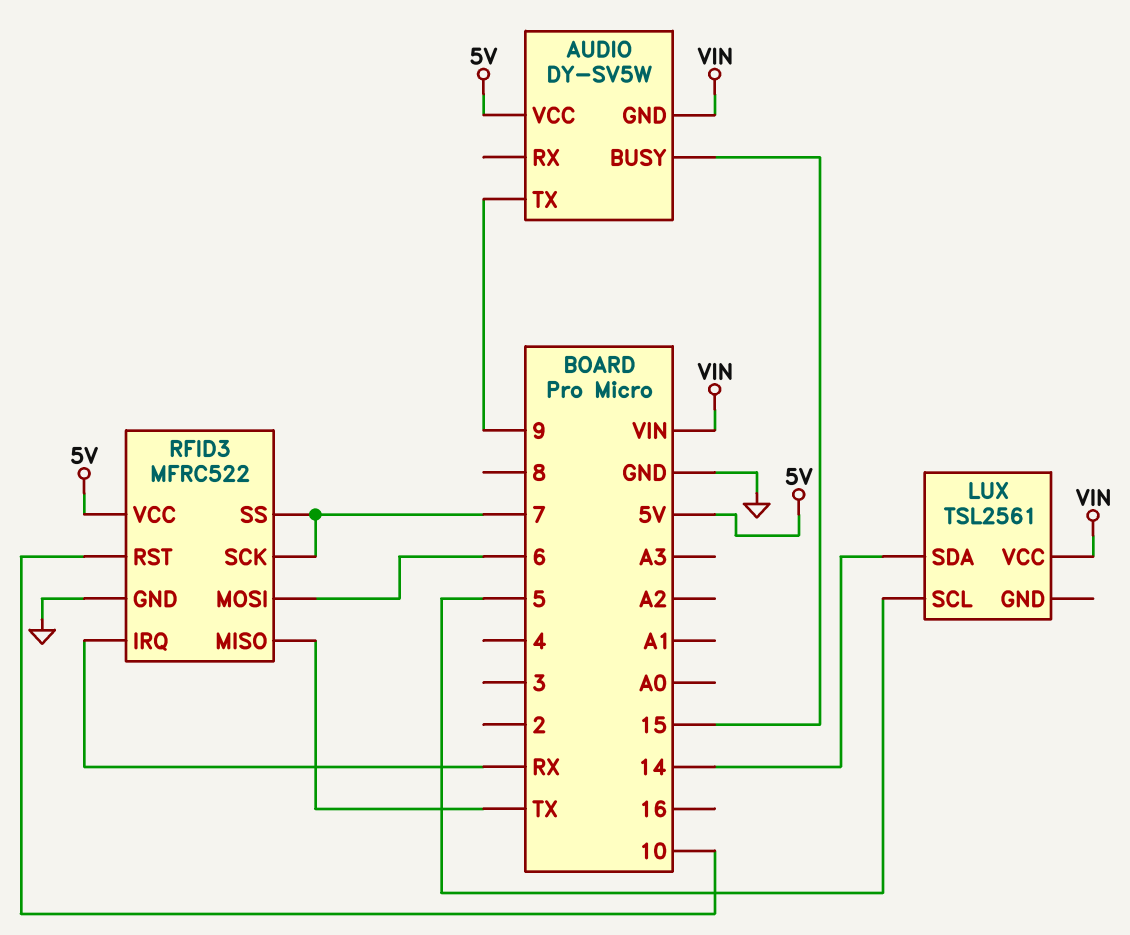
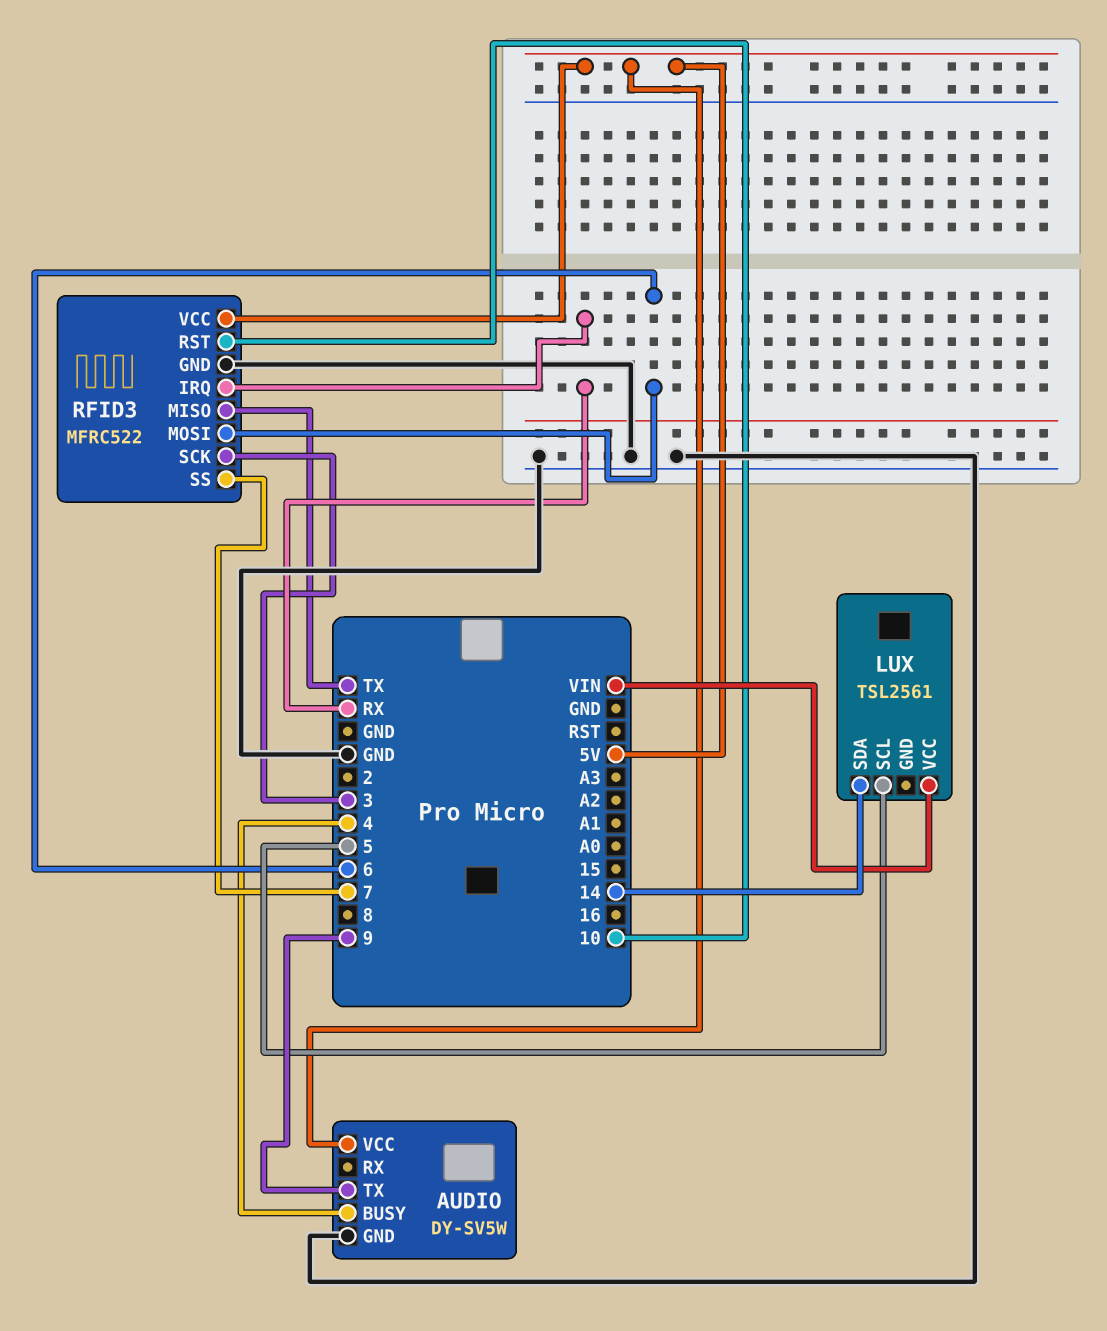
AUDIO pin BUSY: 15 -> 4
AUDIO pin GND: VIN -> GND
RFID3 pin SCK: 7 -> 3

